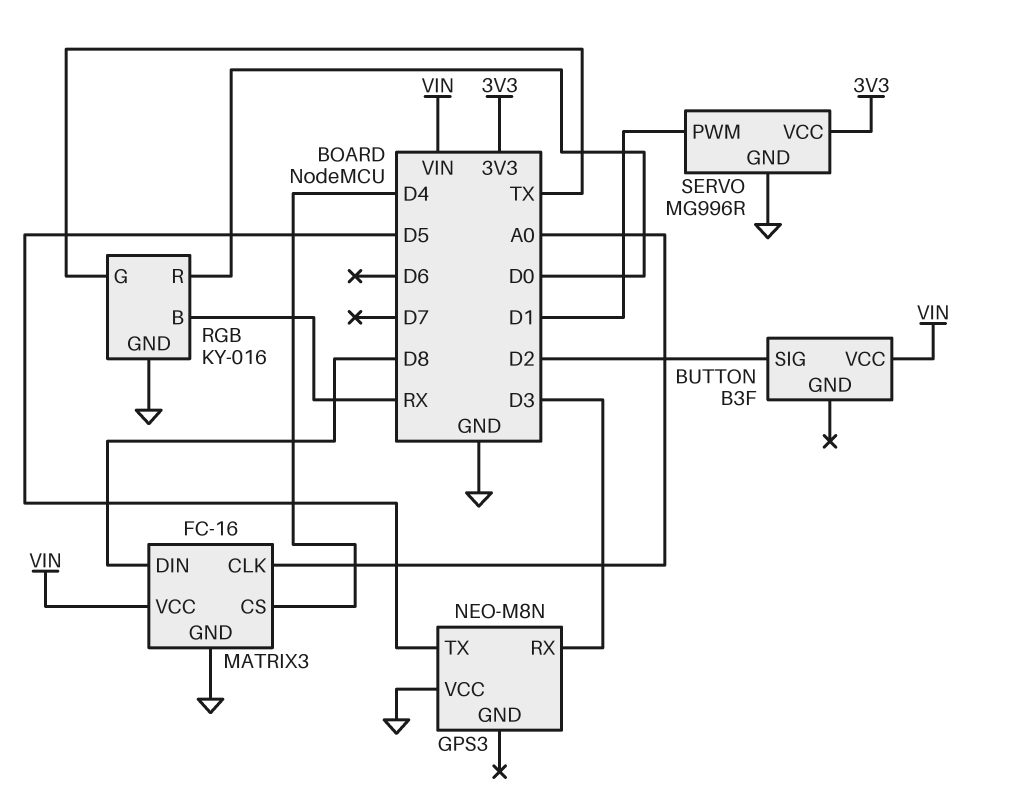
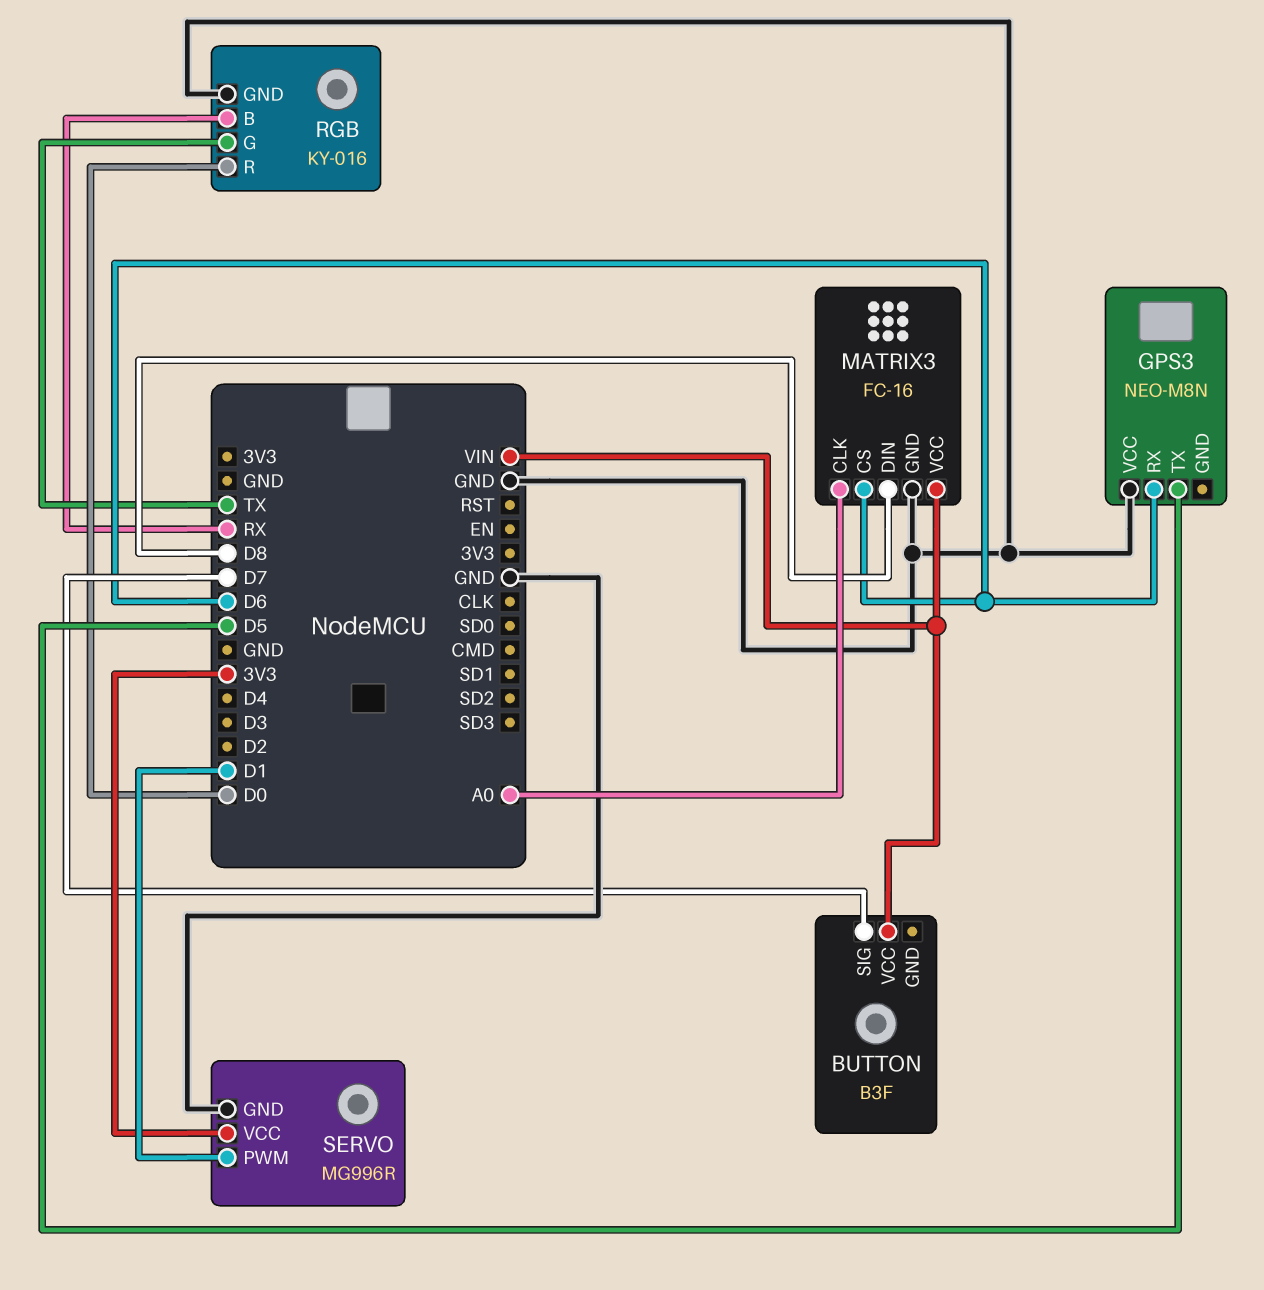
BUTTON pin SIG: D2 -> D7
GPS3 pin RX: D3 -> D6
MATRIX3 pin CS: D4 -> D6

